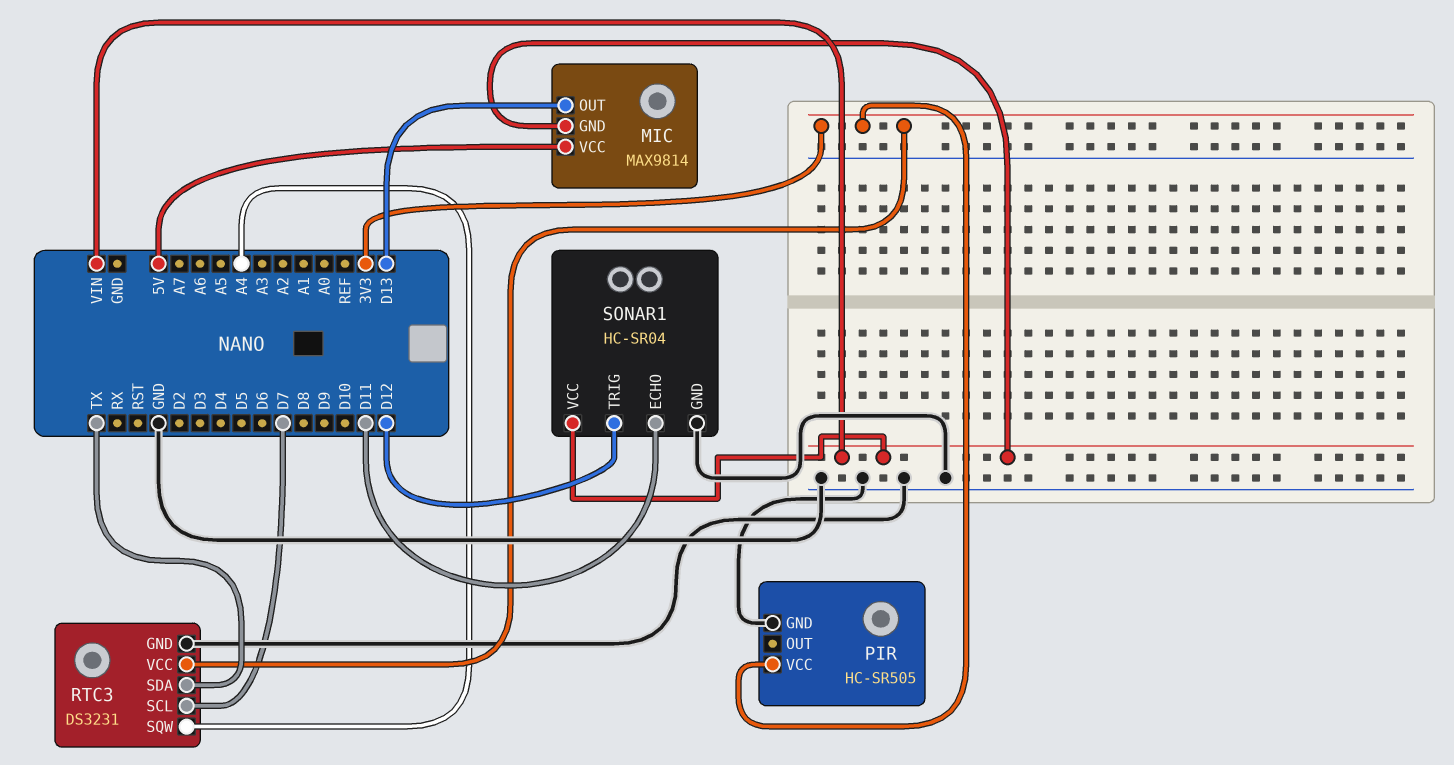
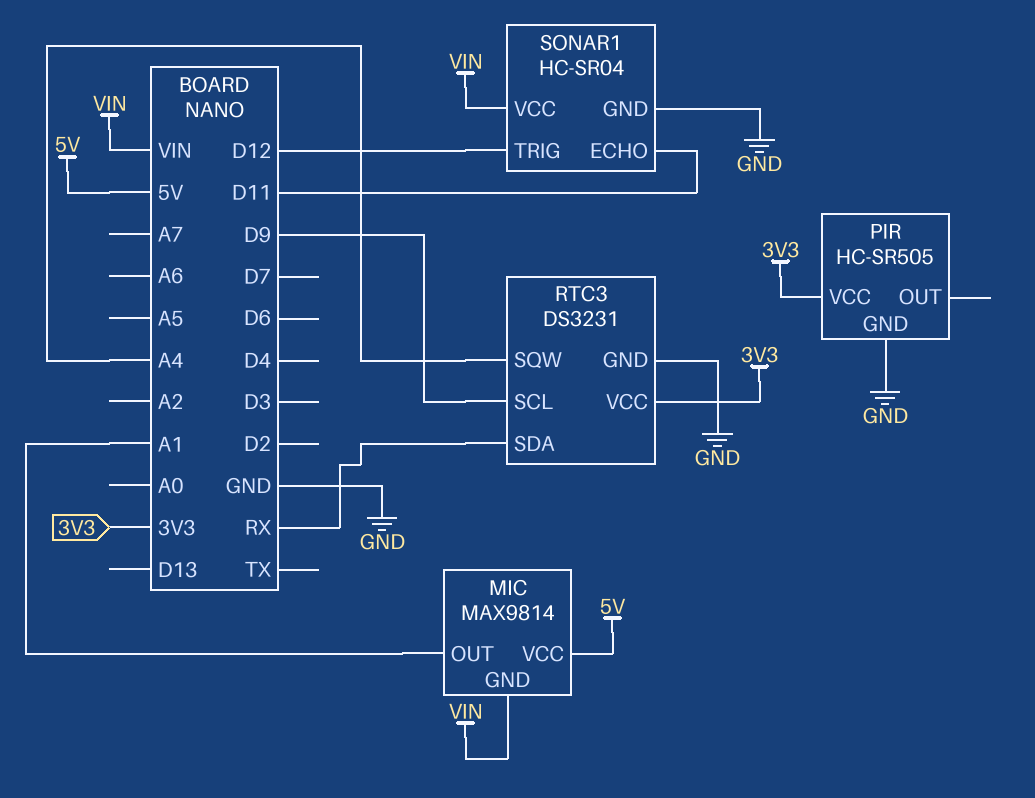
MIC pin OUT: D13 -> A1
RTC3 pin SCL: D7 -> D9
RTC3 pin SDA: TX -> RX

